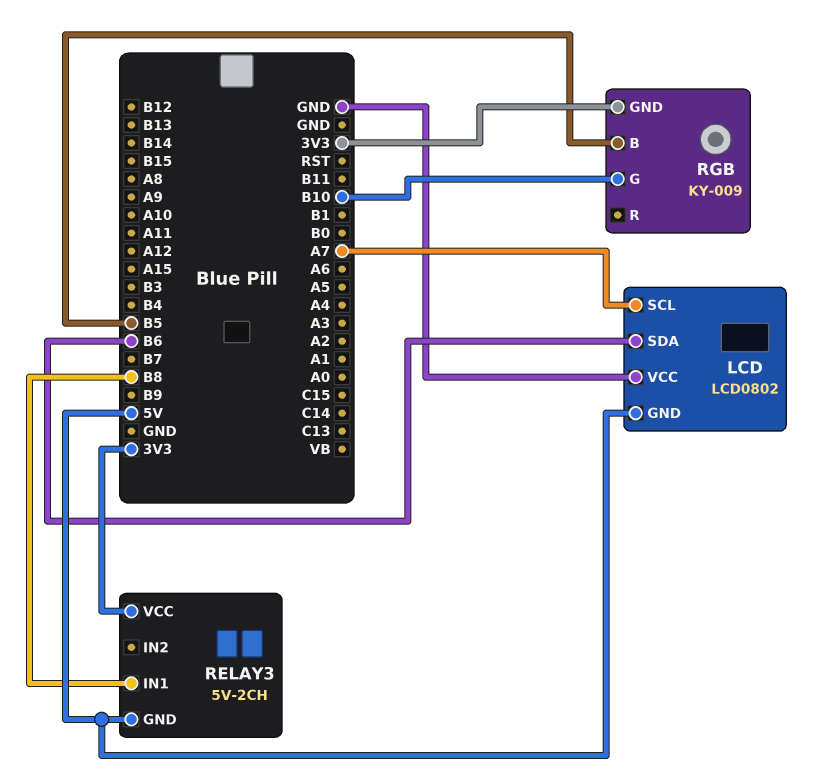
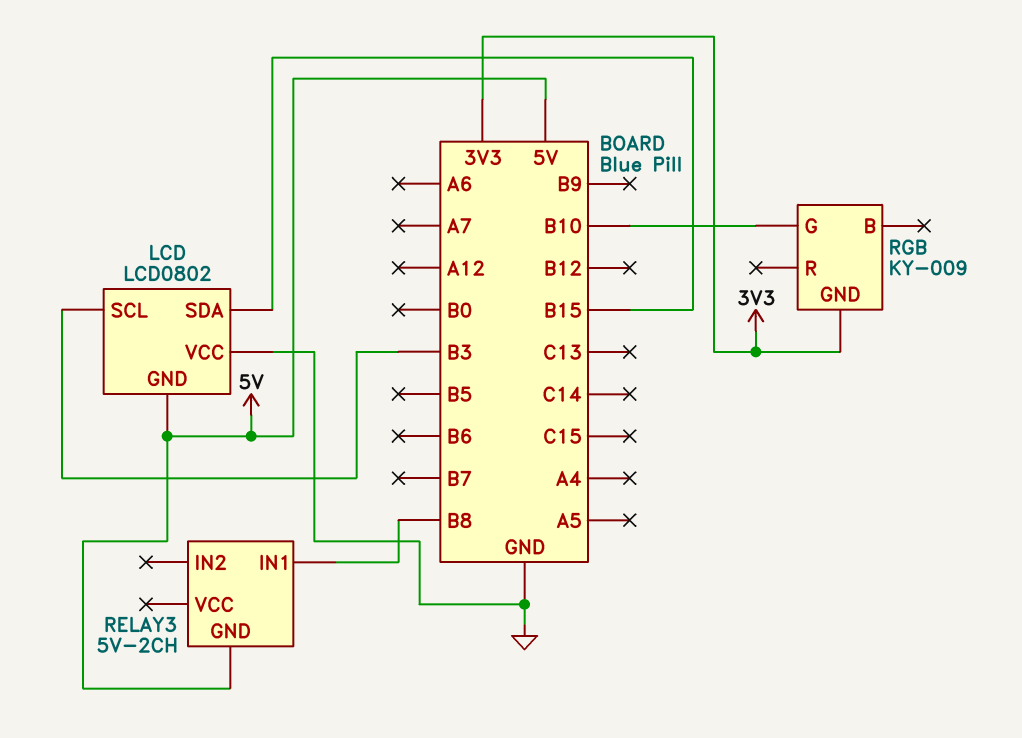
LCD pin SCL: A7 -> B3
LCD pin SDA: B6 -> B15
RELAY3 pin VCC: 3V3 -> none
RGB pin B: B5 -> none

